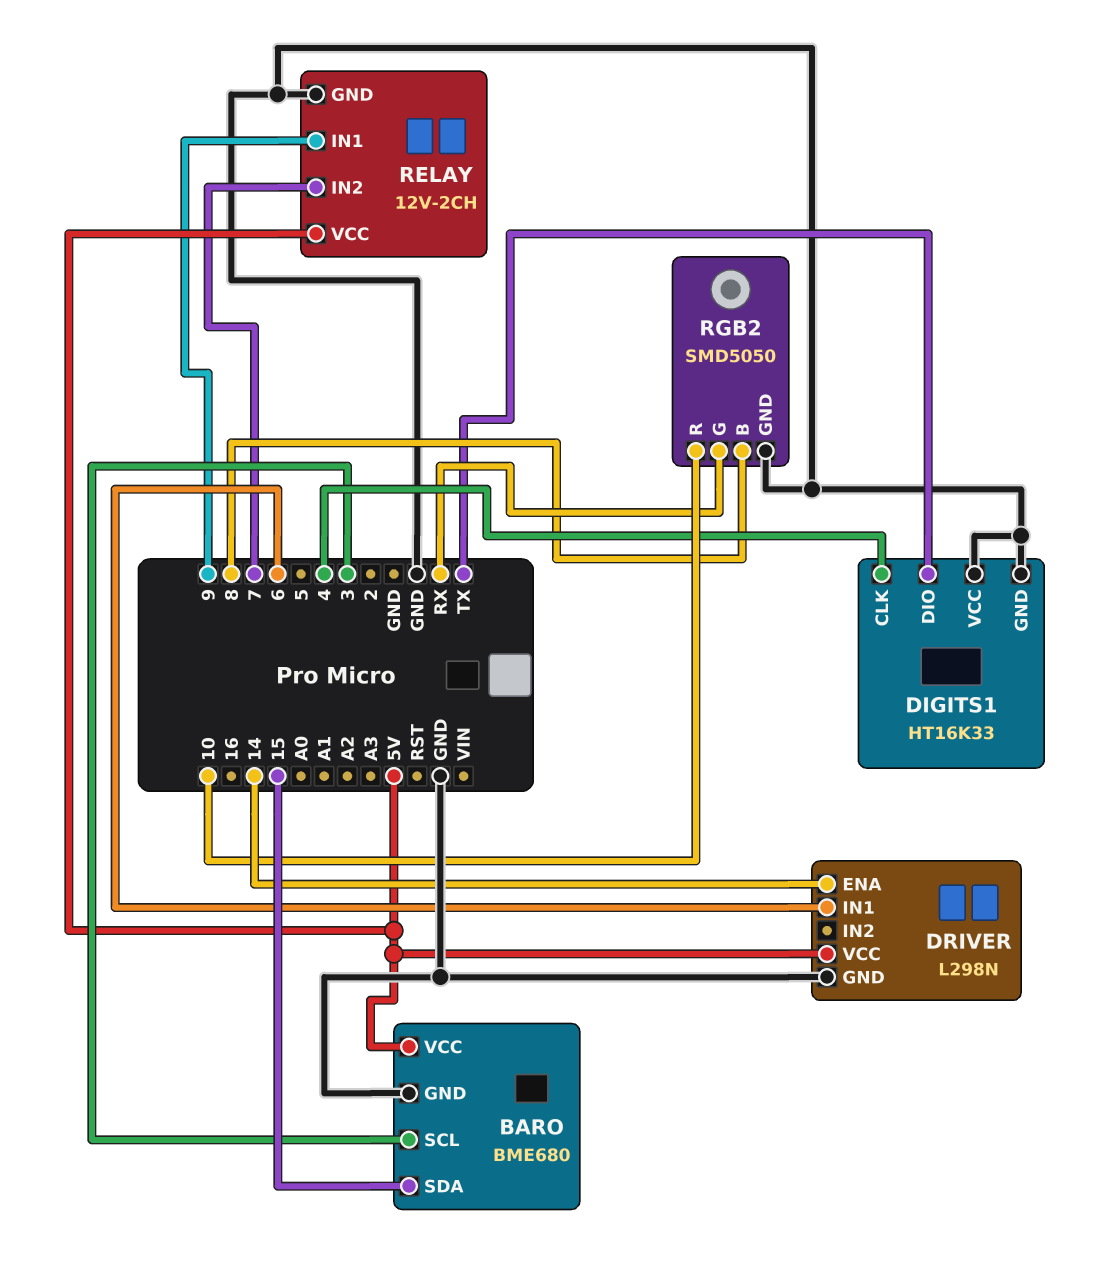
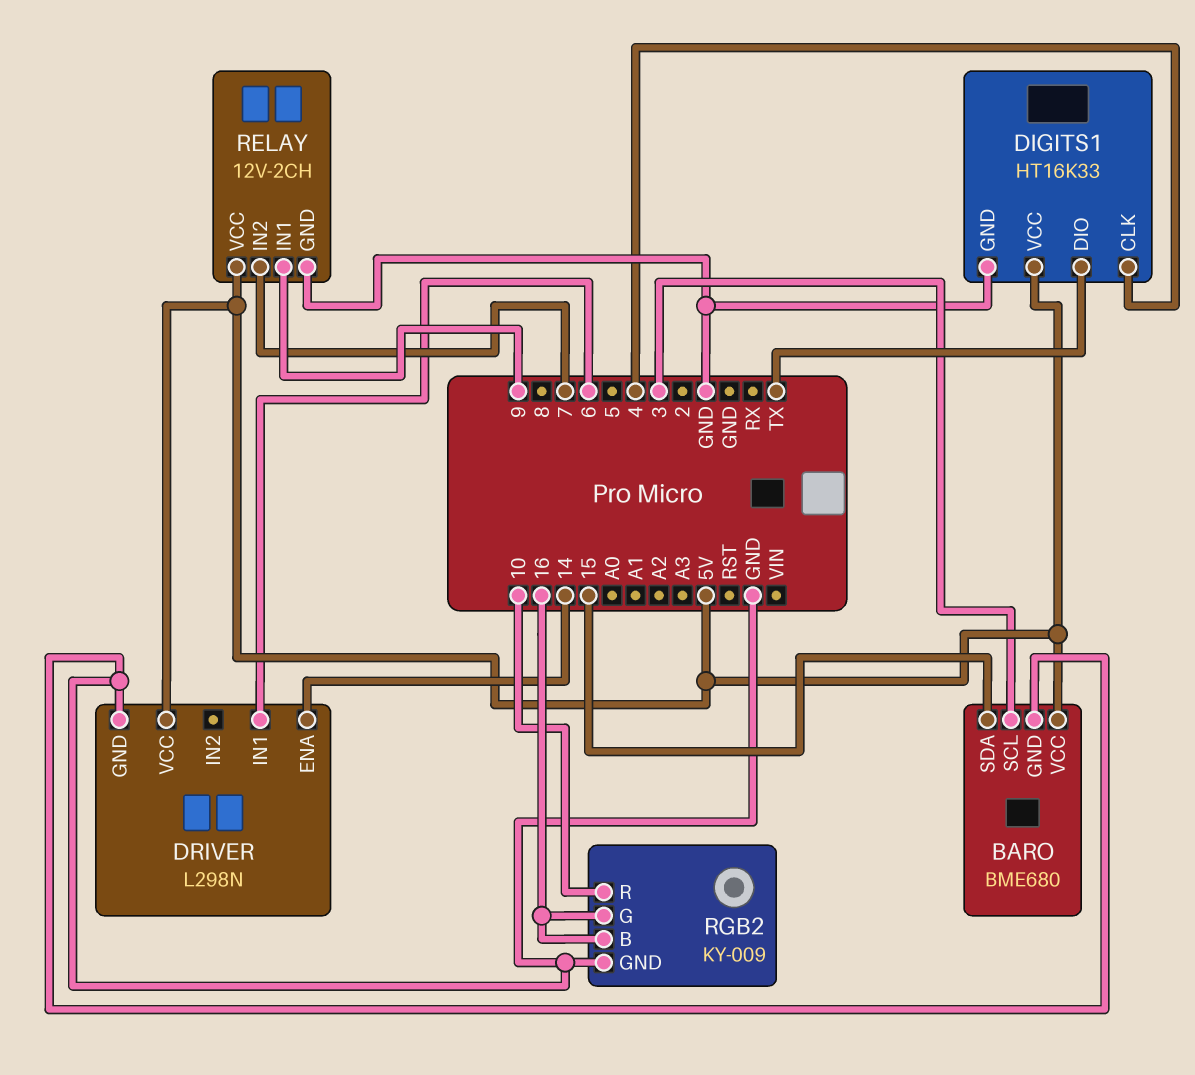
DIGITS1 pin VCC: GND -> 5V
RGB2: SMD5050 -> KY-009
RGB2 pin B: 8 -> 16
RGB2 pin G: RX -> 16

